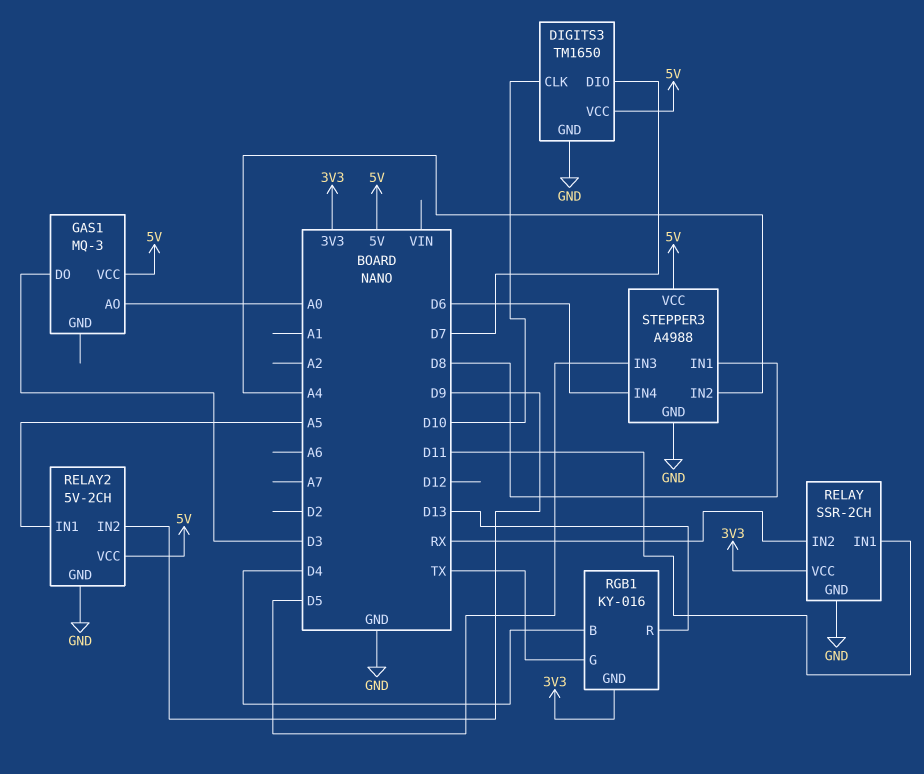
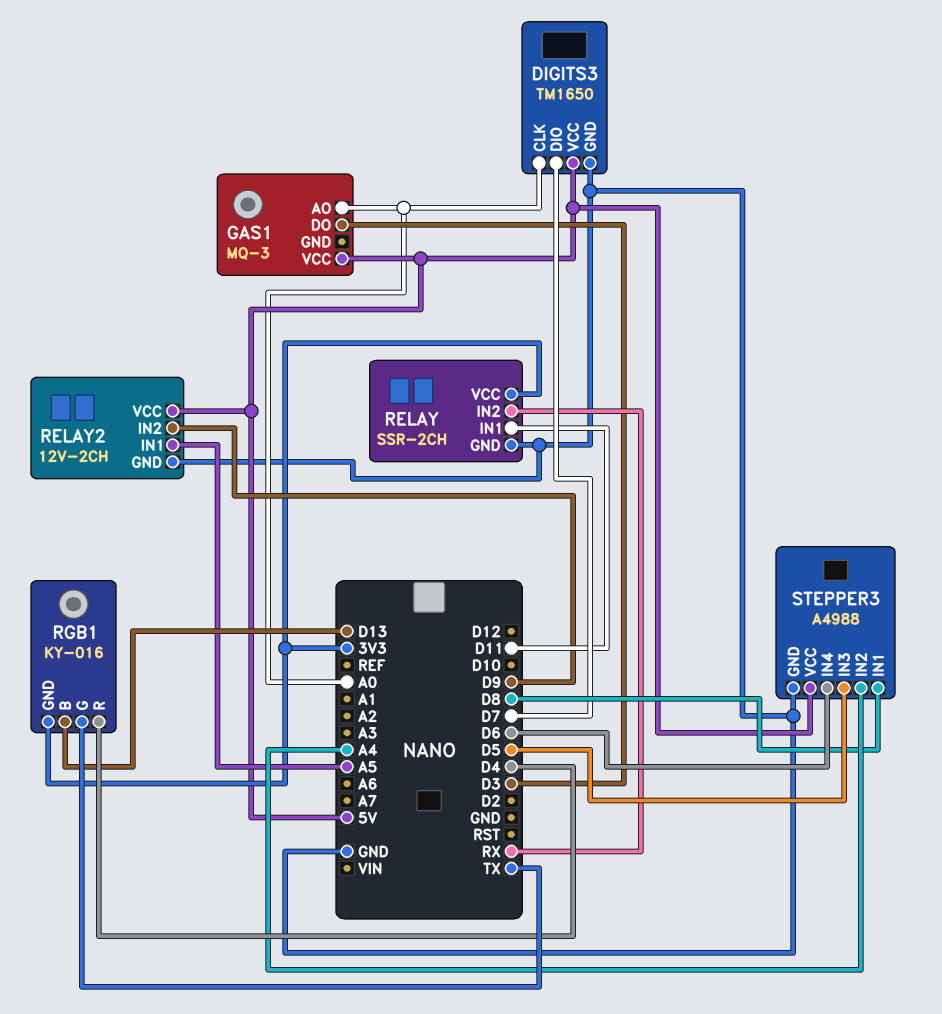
DIGITS3 pin CLK: D10 -> A0
RELAY2: 5V-2CH -> 12V-2CH
RGB1 pin B: D4 -> D13
RGB1 pin R: D13 -> D4

